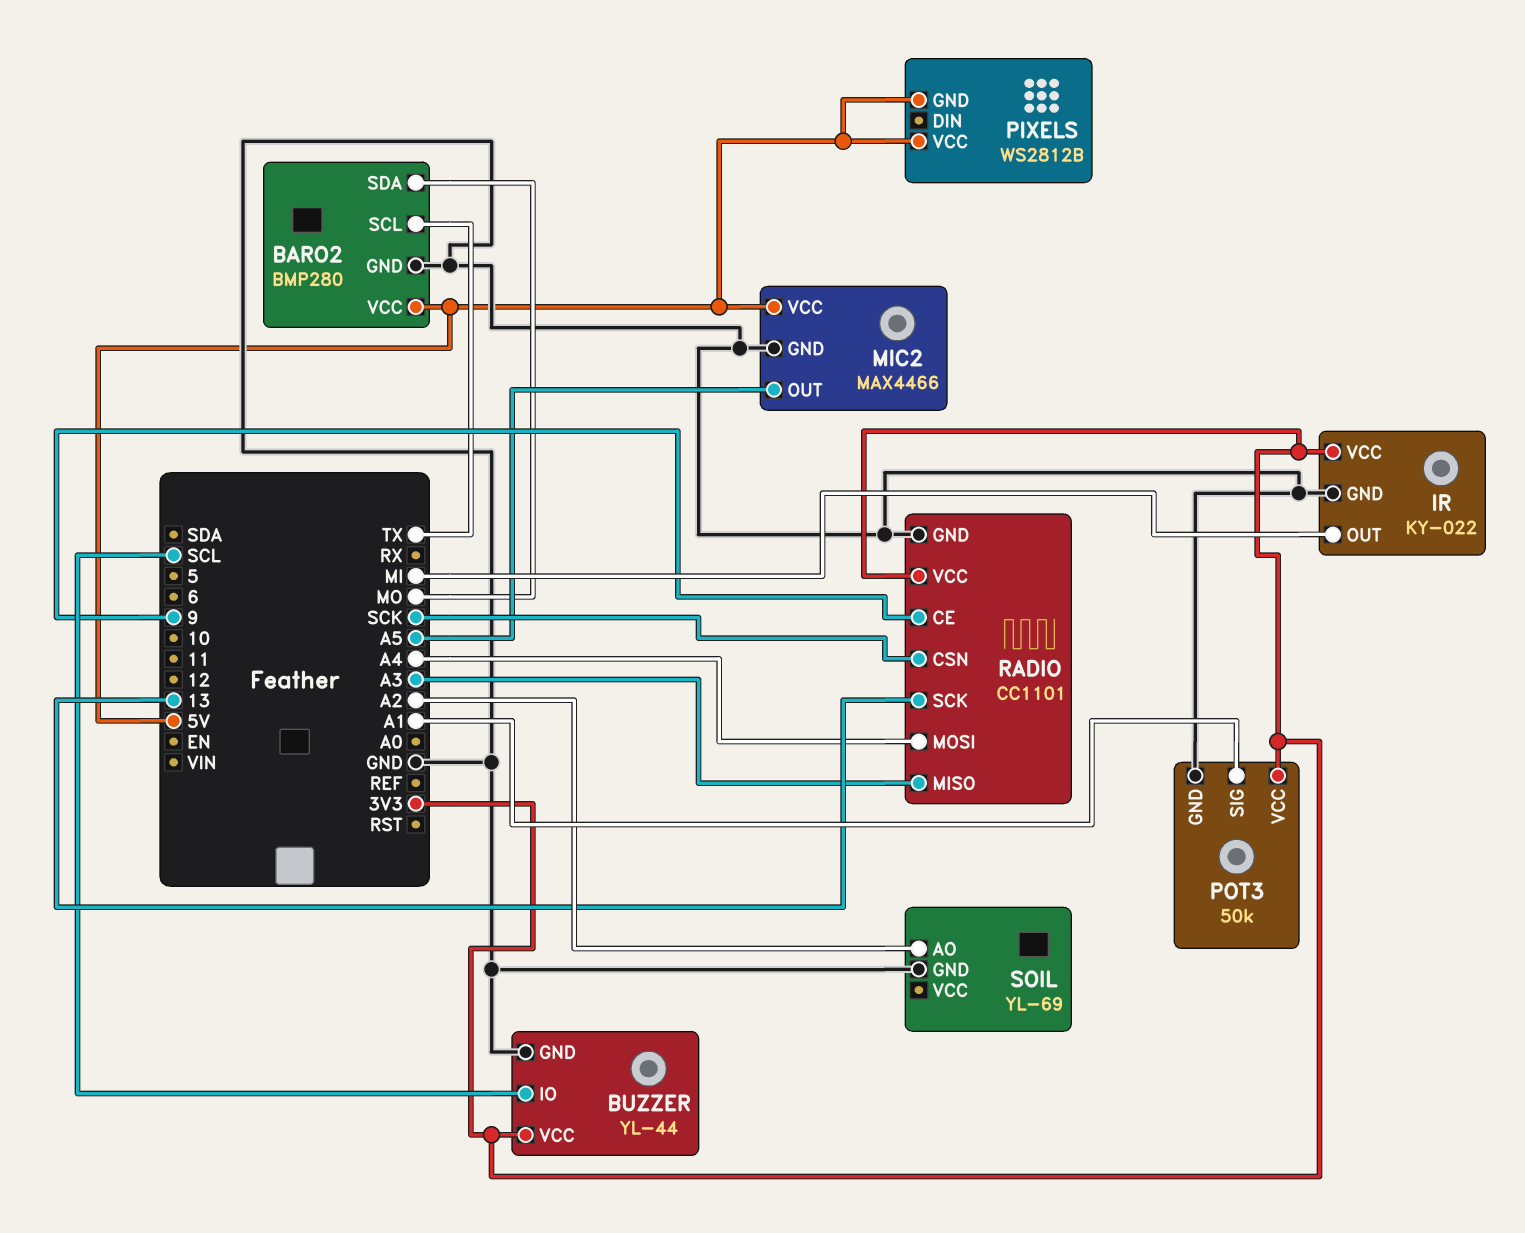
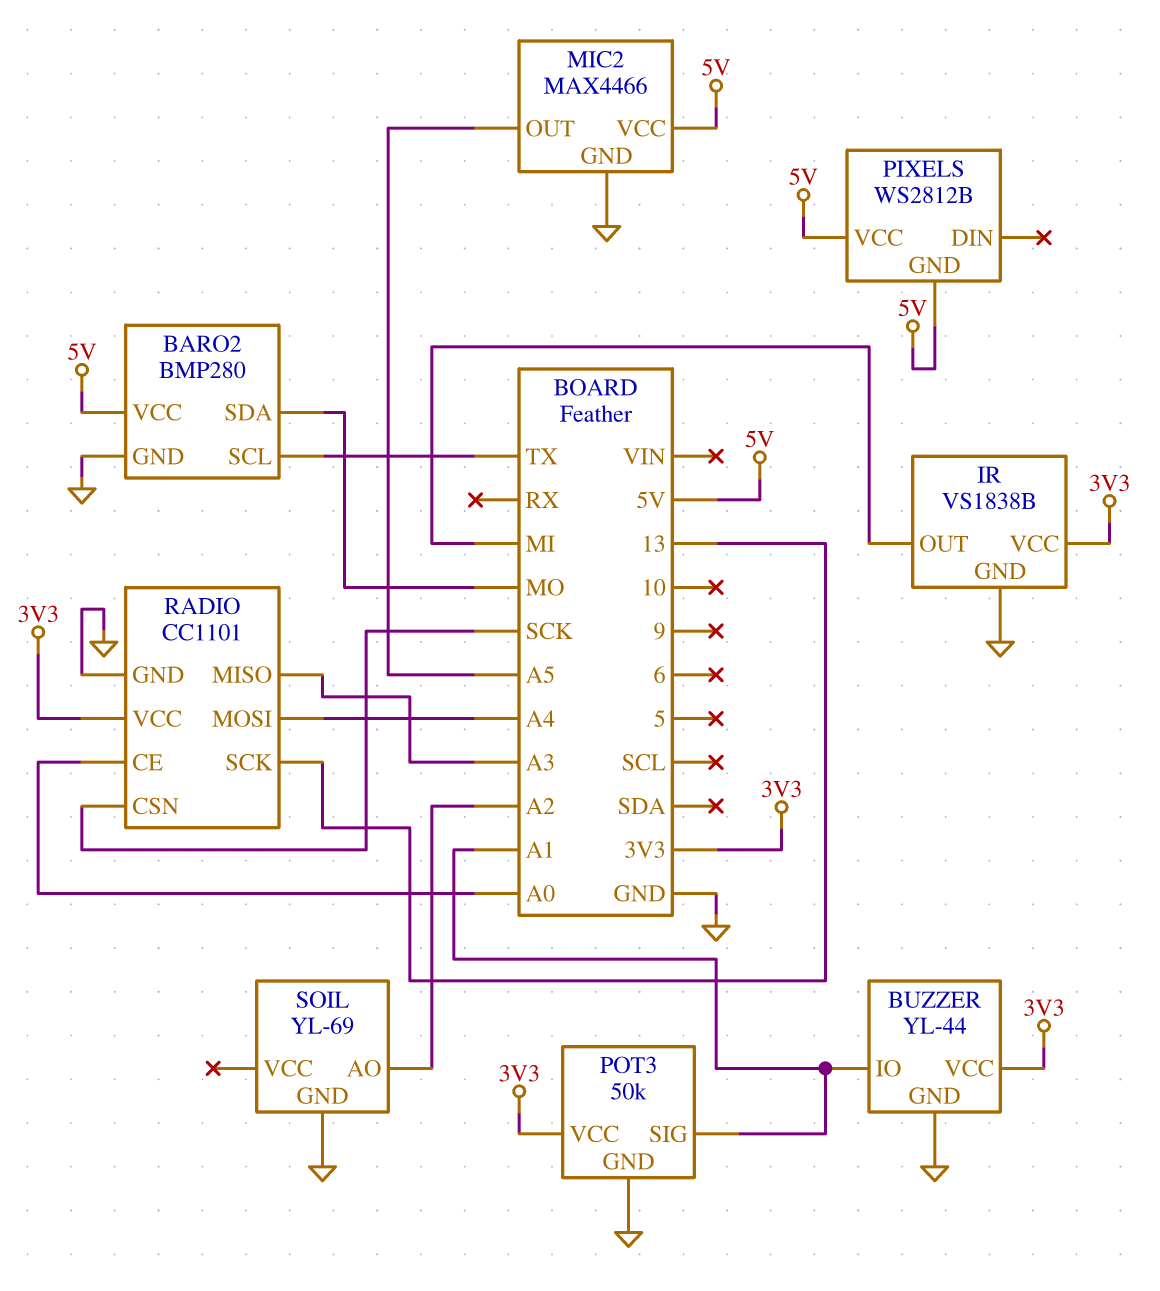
BUZZER pin IO: SCL -> A1
IR: KY-022 -> VS1838B
RADIO pin CE: 9 -> A0

